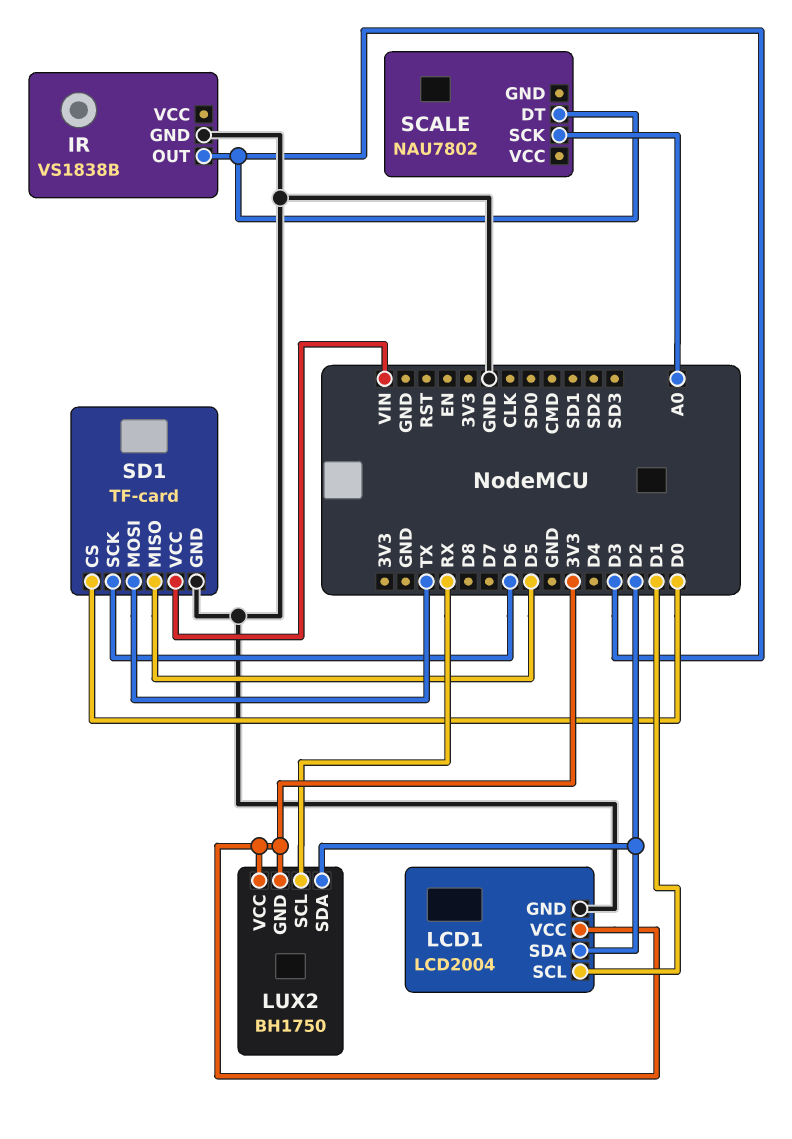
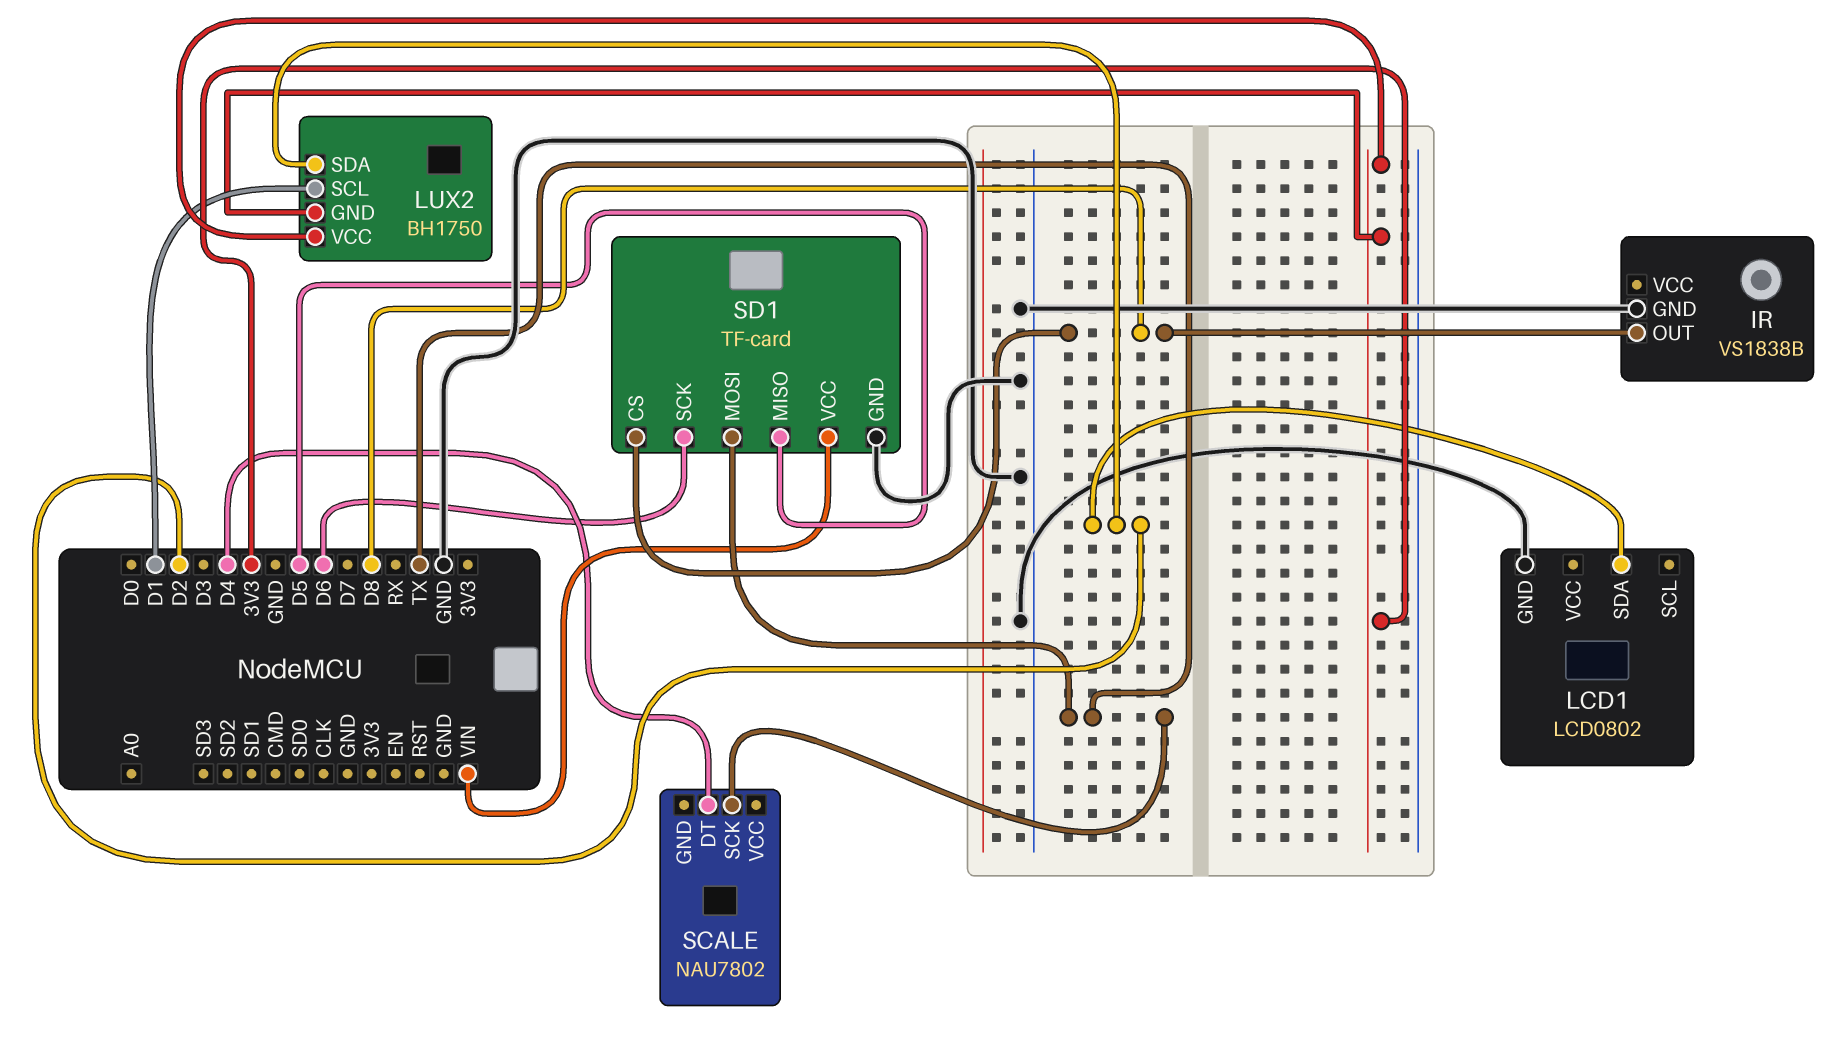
IR pin OUT: D3 -> D8
LCD1: LCD2004 -> LCD0802
LCD1 pin SCL: D1 -> none
LCD1 pin VCC: 3V3 -> none
LUX2 pin SCL: RX -> D1
SCALE pin DT: D3 -> D4
SCALE pin SCK: A0 -> TX
SD1 pin CS: D0 -> D8

